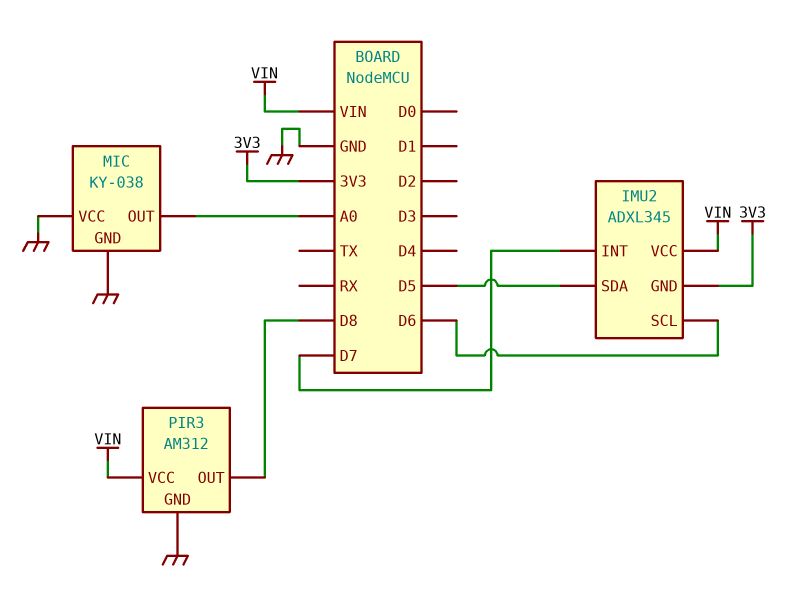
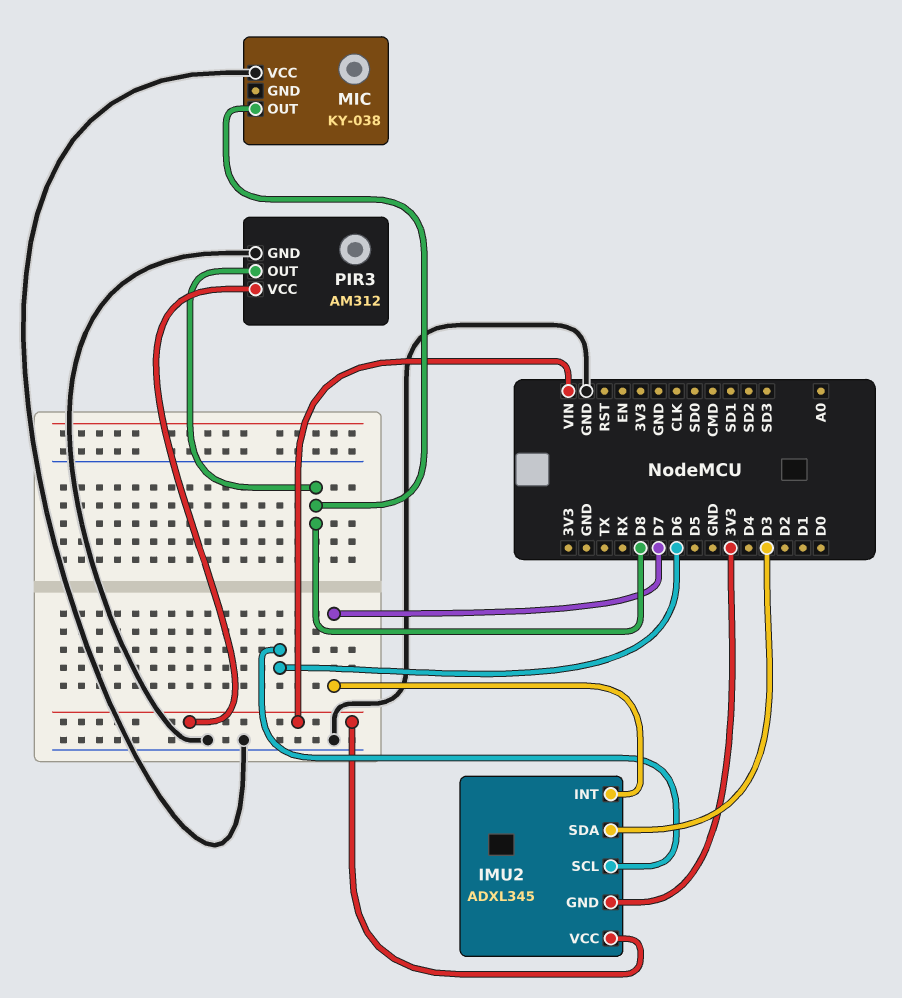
IMU2 pin SDA: D5 -> D3
MIC pin GND: GND -> none
MIC pin OUT: A0 -> D8

